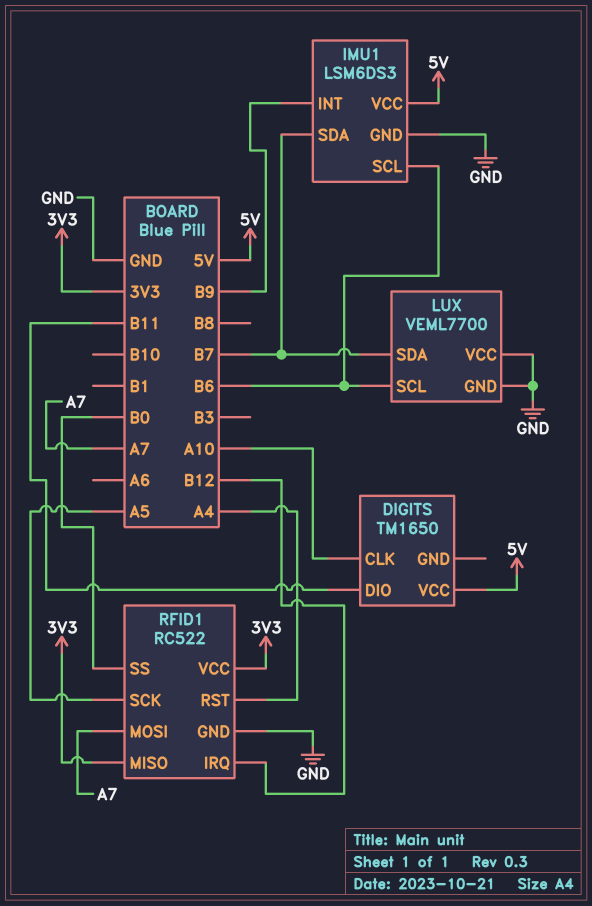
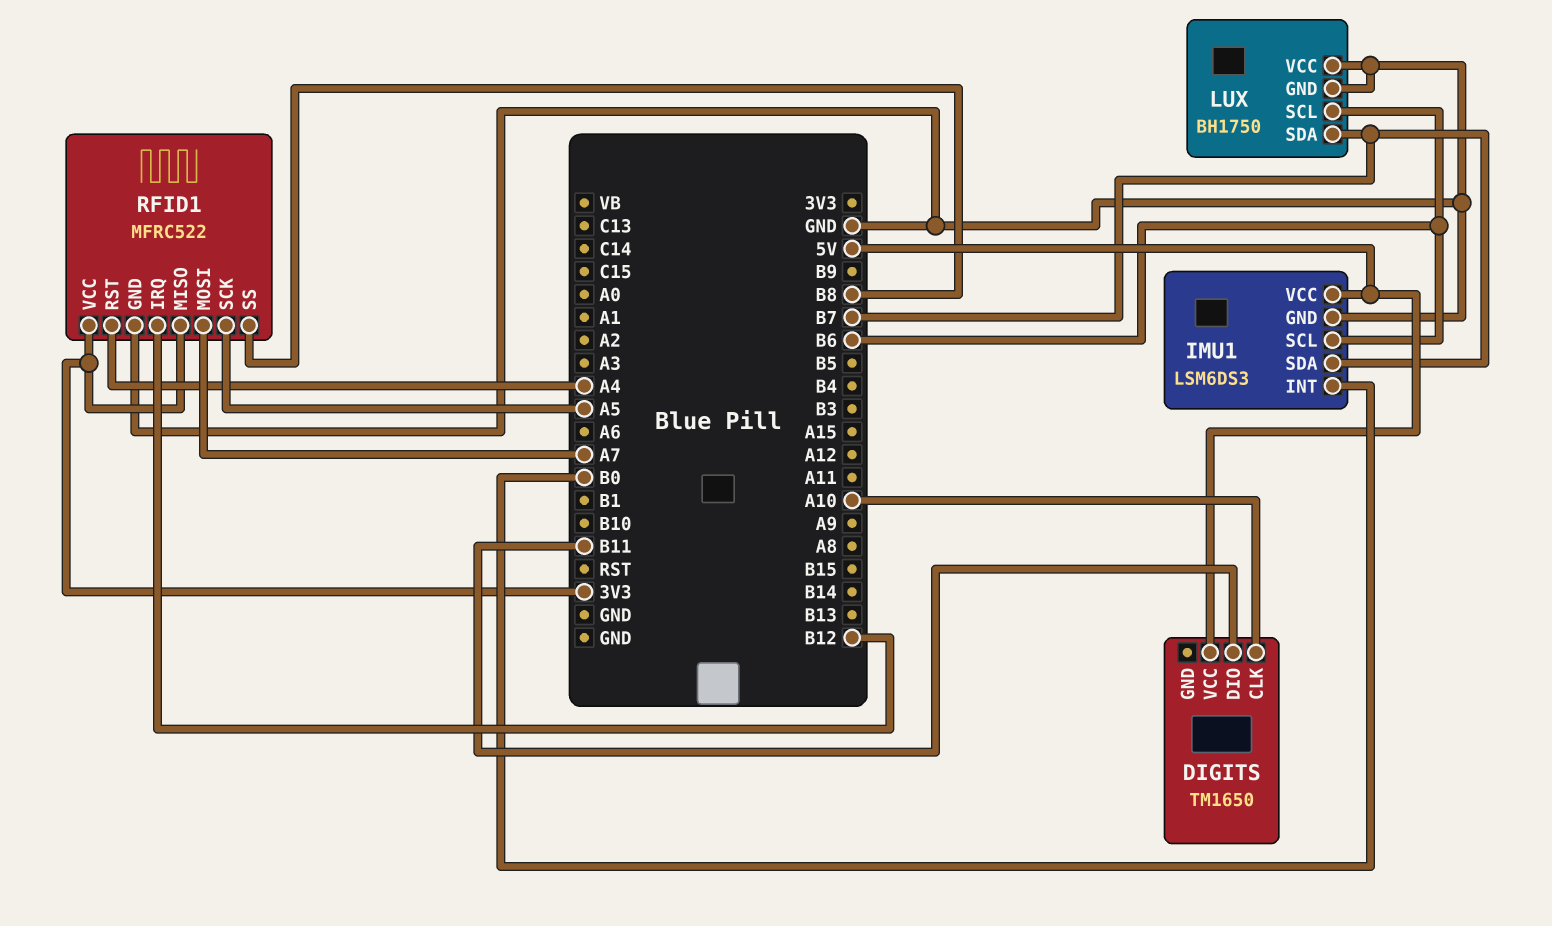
IMU1 pin INT: B9 -> B0
LUX: VEML7700 -> BH1750
RFID1: RC522 -> MFRC522
RFID1 pin SS: B0 -> B8

